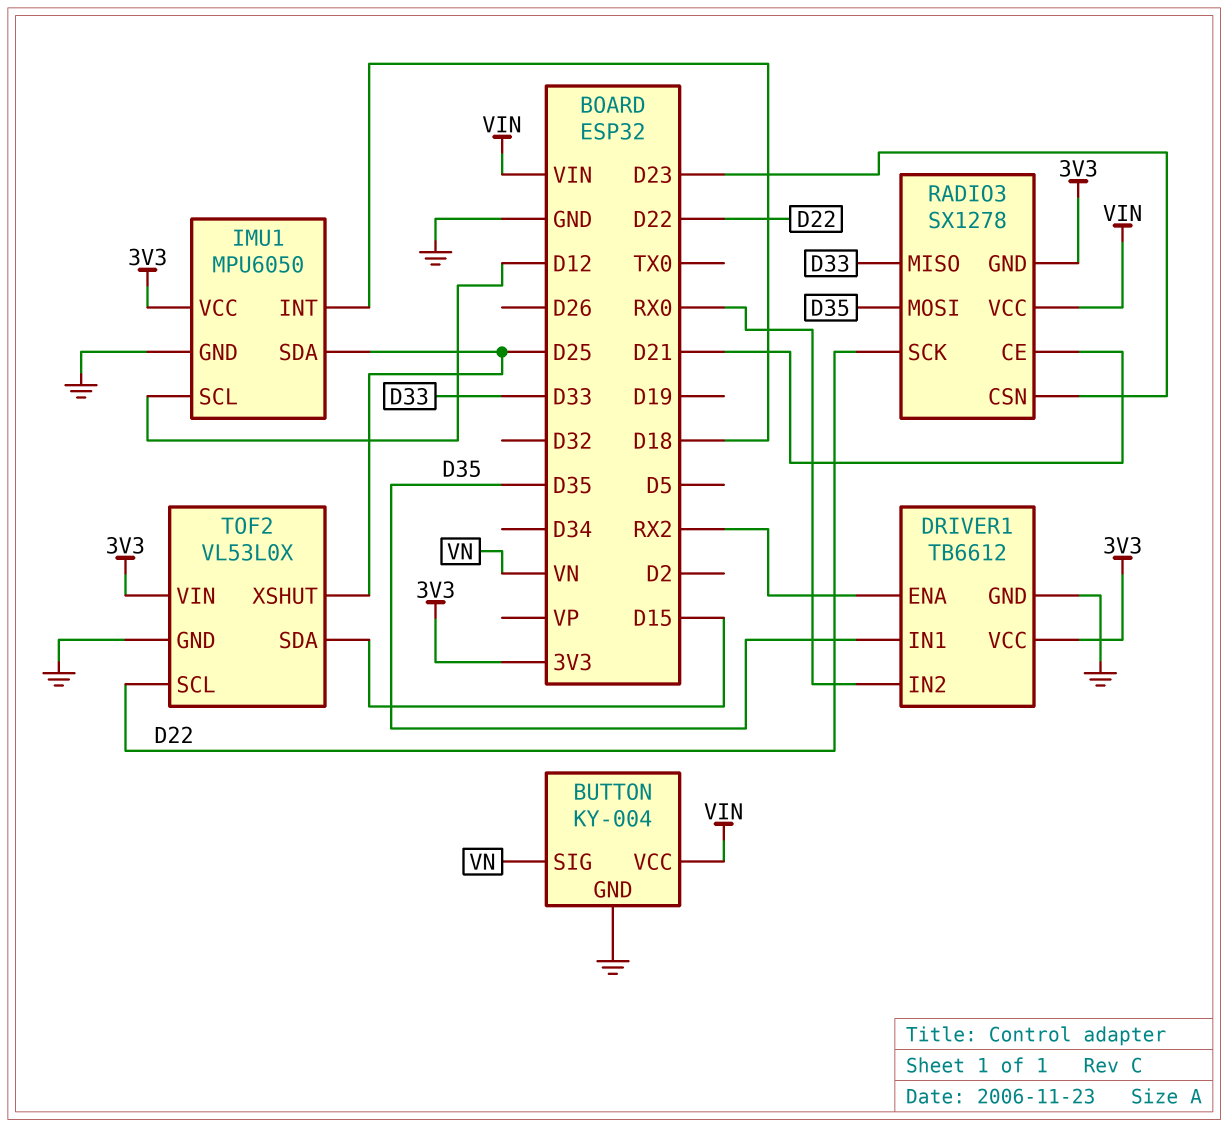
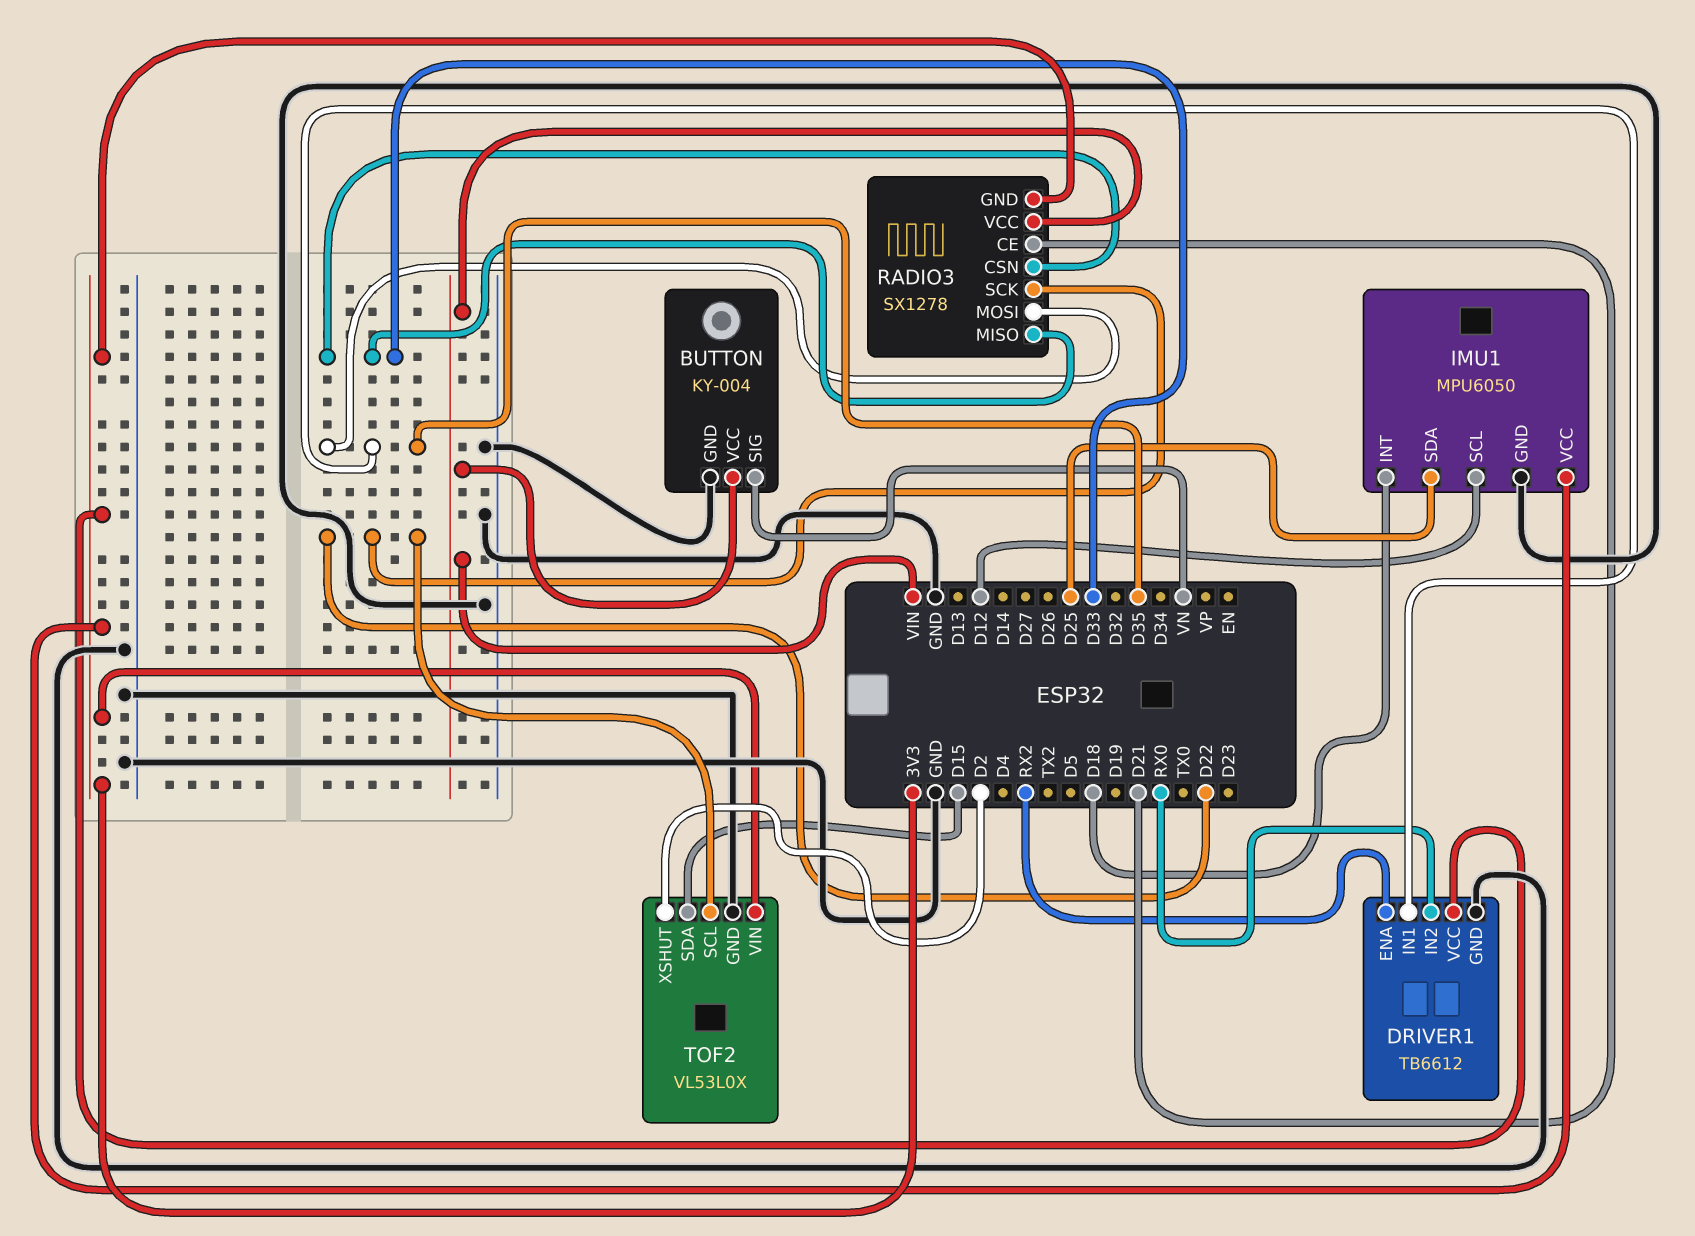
RADIO3 pin CSN: D23 -> D33
TOF2 pin XSHUT: D25 -> D2

